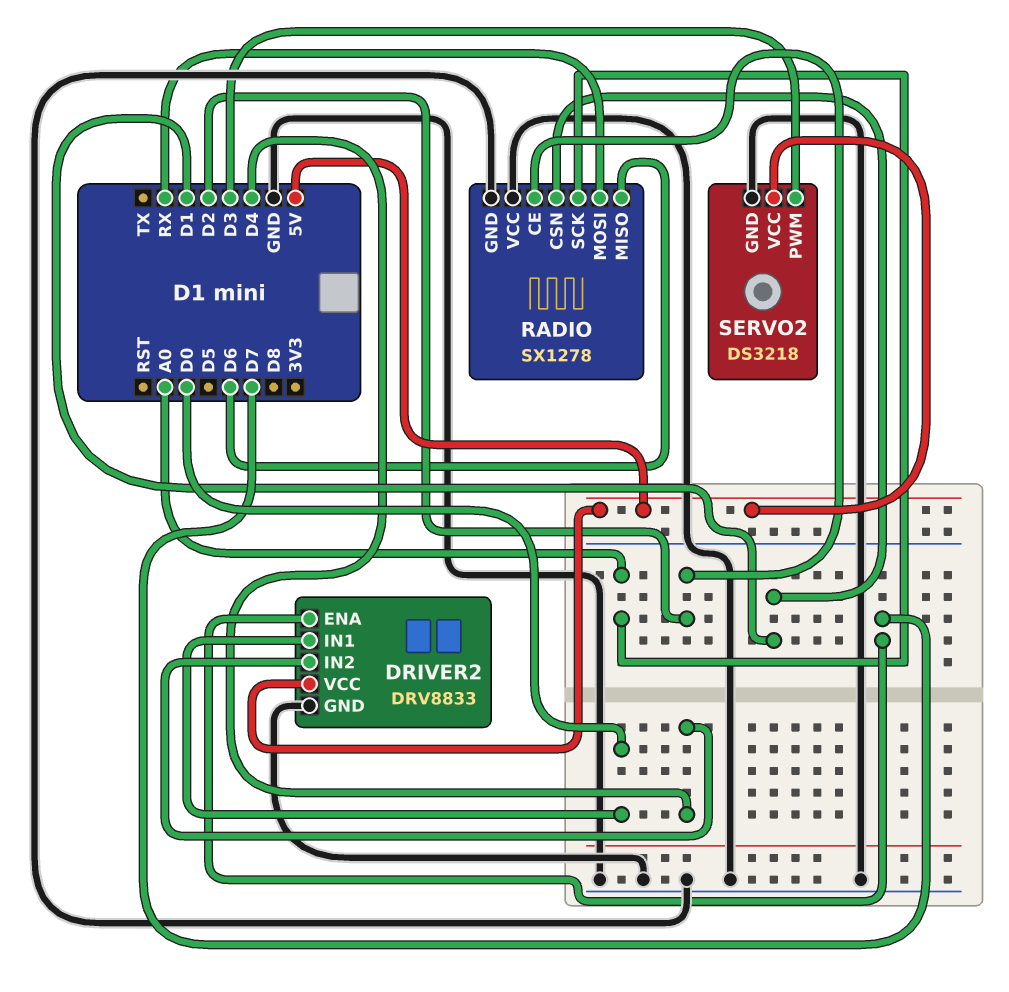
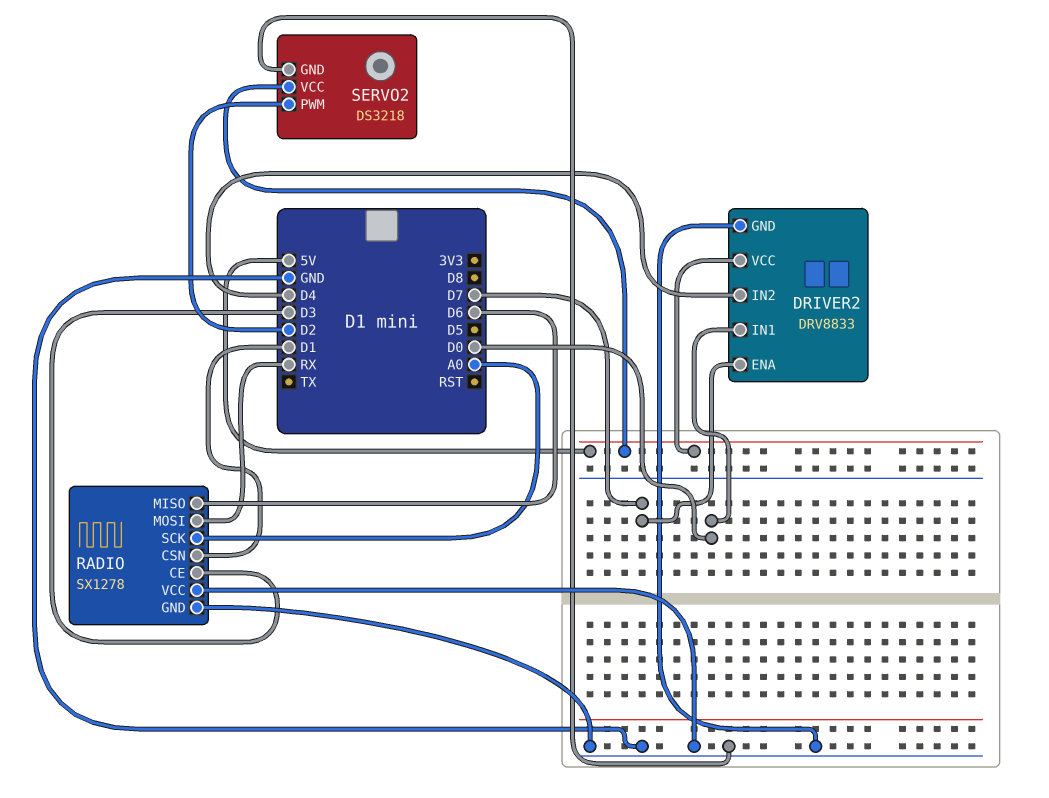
RADIO pin CE: D2 -> D3
SERVO2 pin PWM: D3 -> D2

